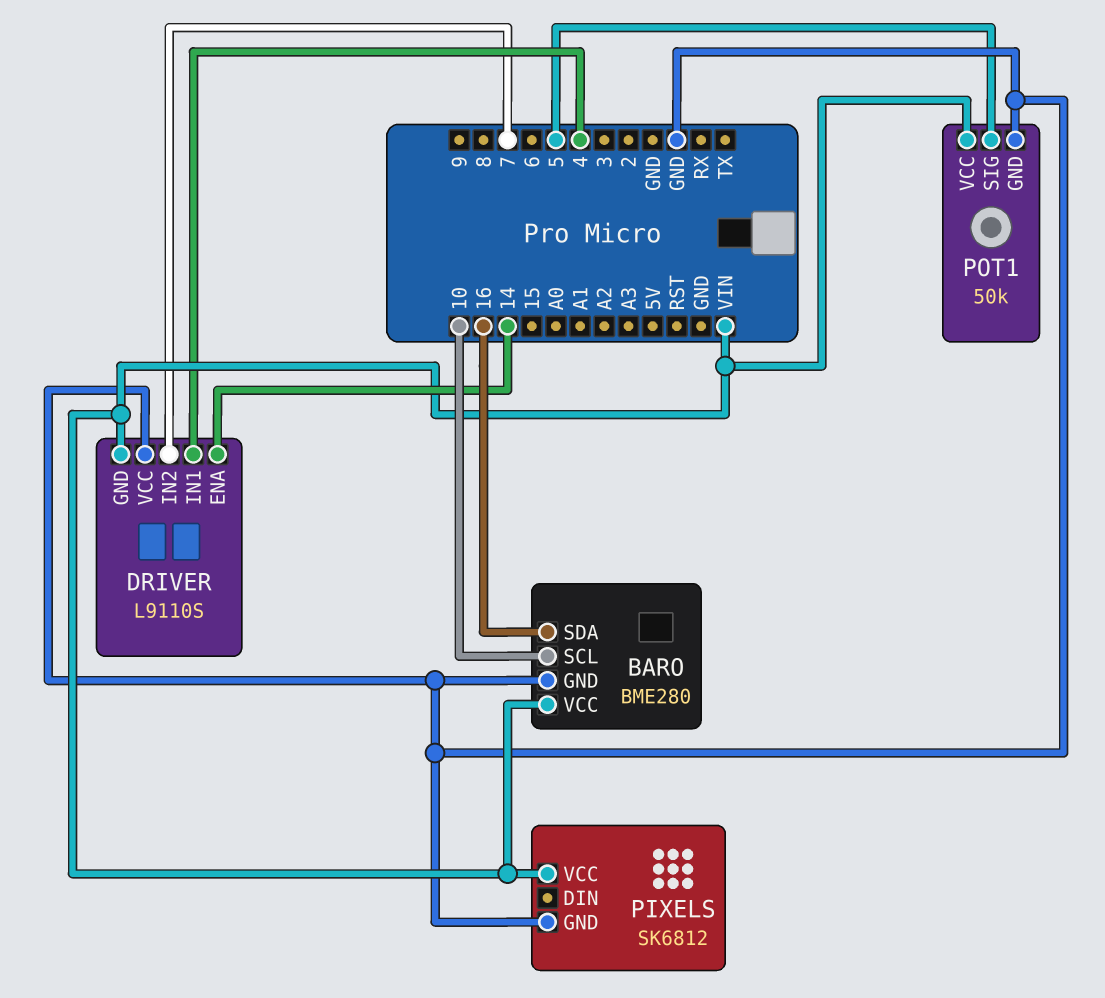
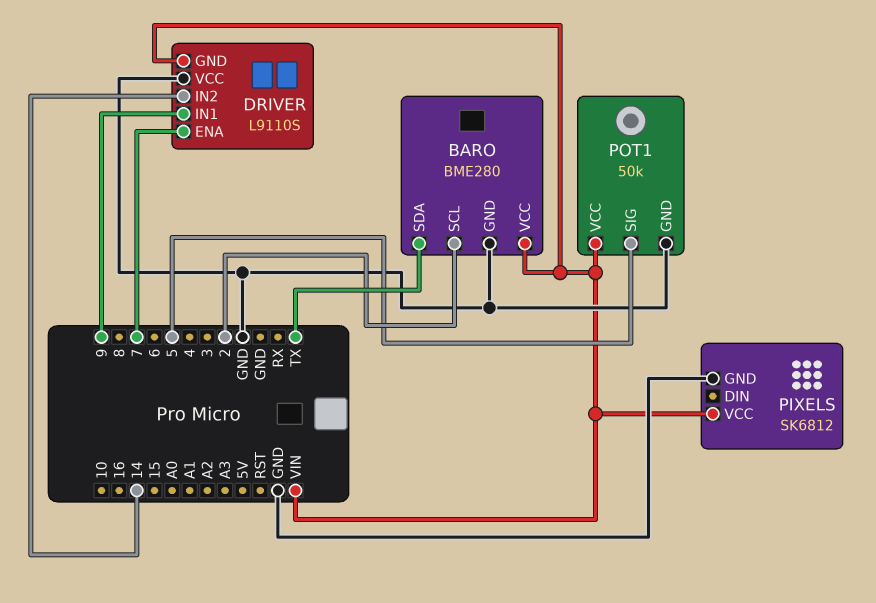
BARO pin SCL: 10 -> 2
BARO pin SDA: 16 -> TX
DRIVER pin ENA: 14 -> 7
DRIVER pin IN1: 4 -> 9
DRIVER pin IN2: 7 -> 14

